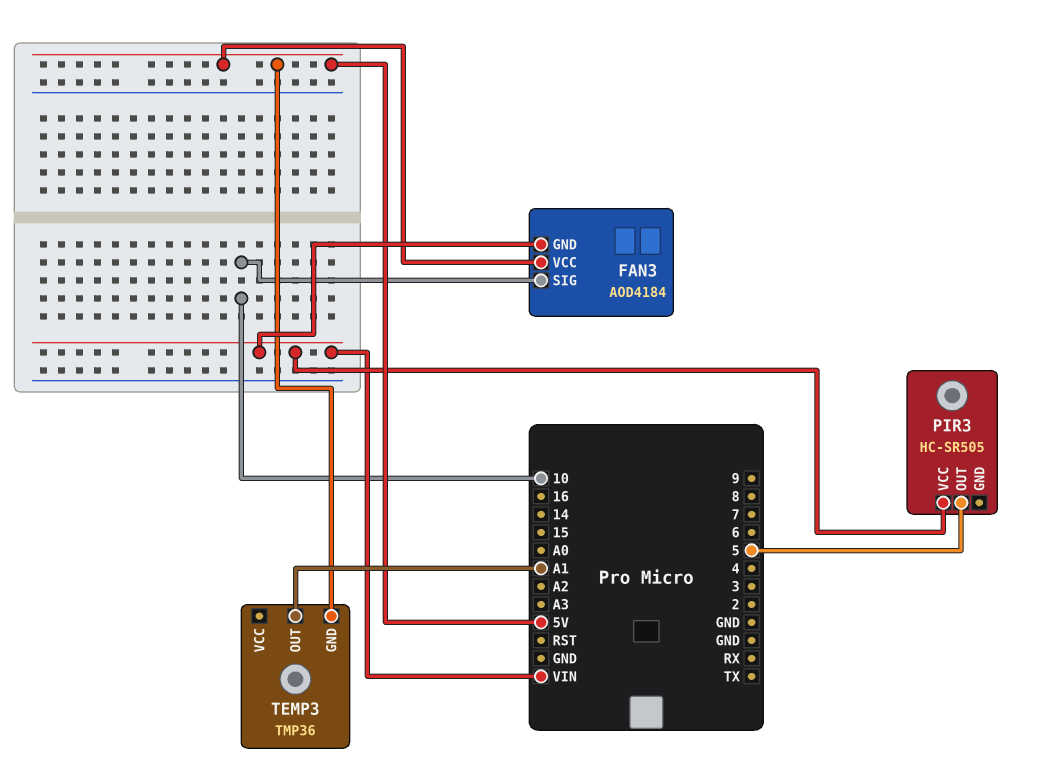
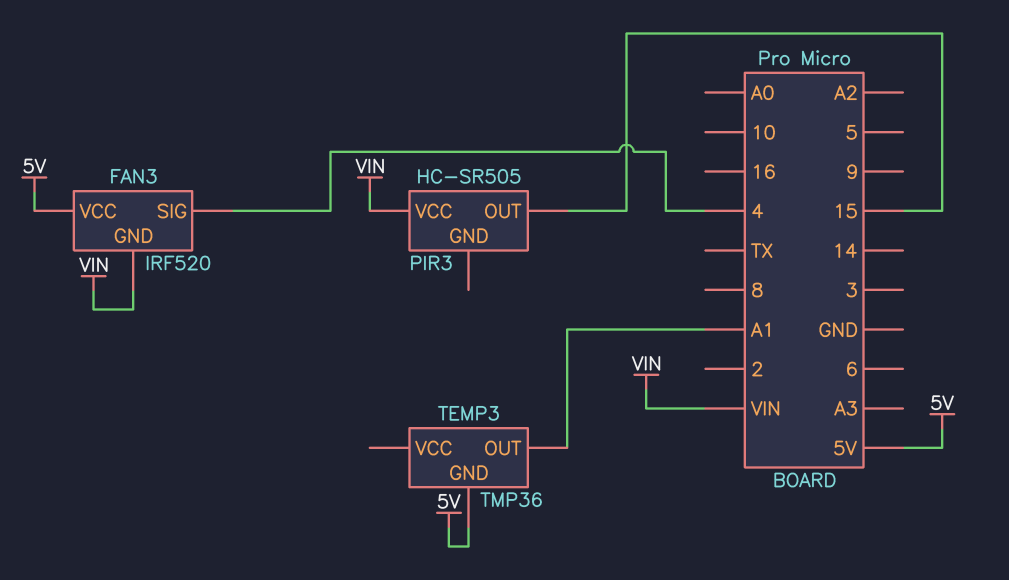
FAN3: AOD4184 -> IRF520
FAN3 pin SIG: 10 -> 4
PIR3 pin OUT: 5 -> 15

